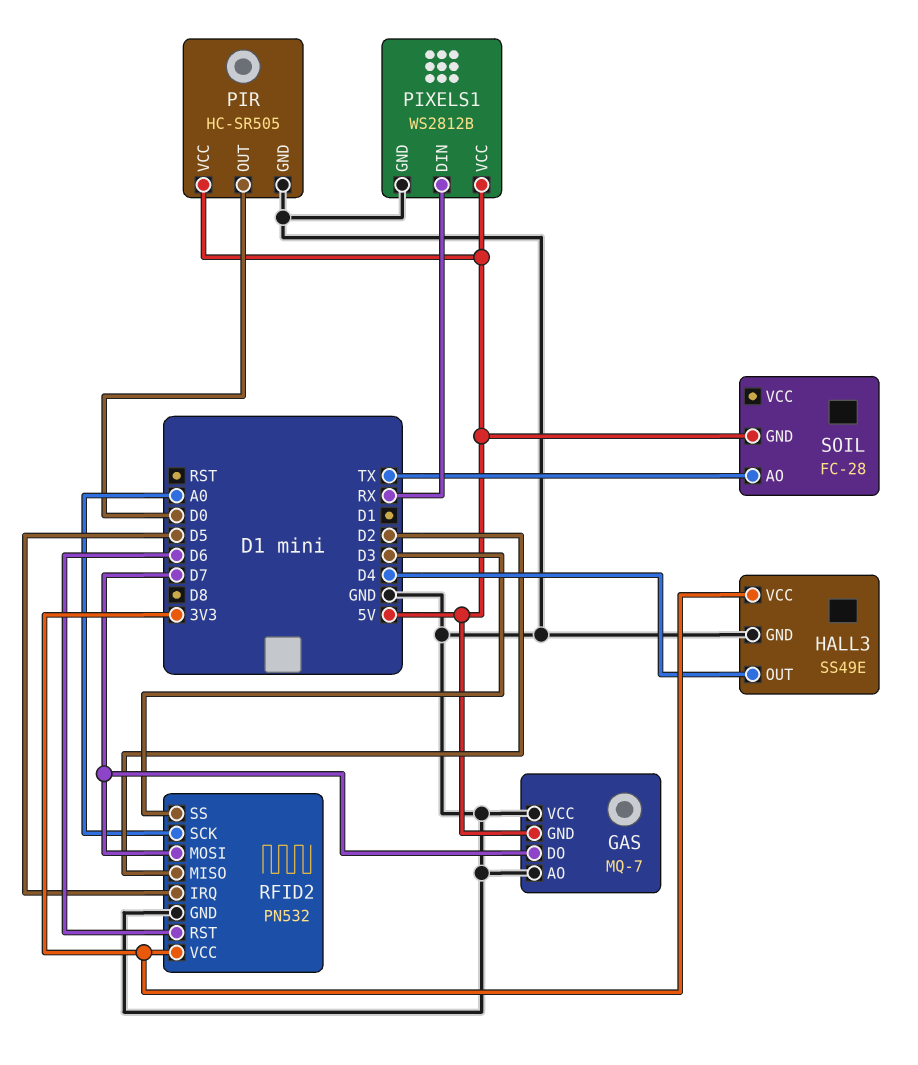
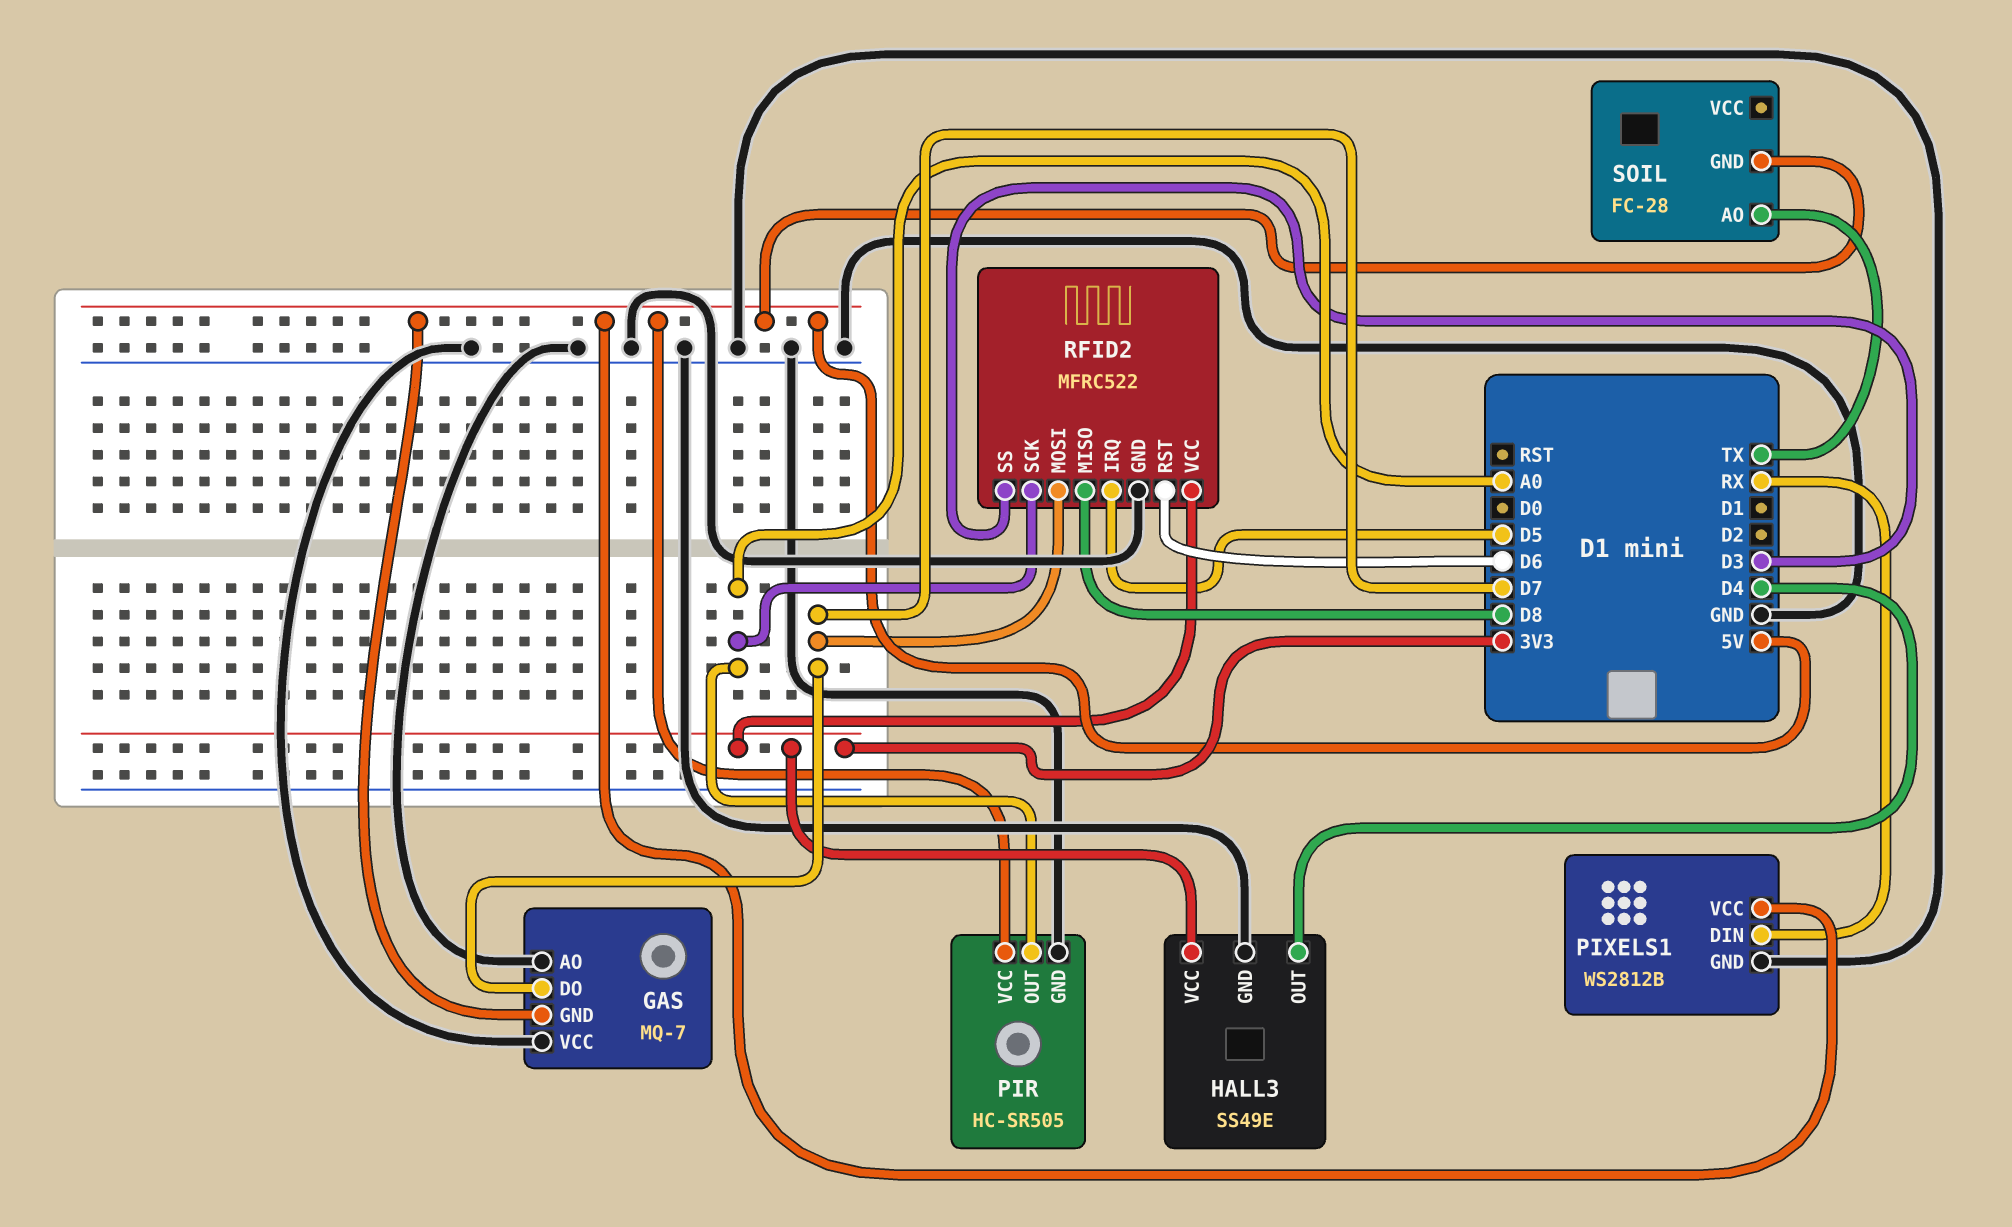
PIR pin OUT: D0 -> A0
RFID2: PN532 -> MFRC522
RFID2 pin MISO: D2 -> D8

